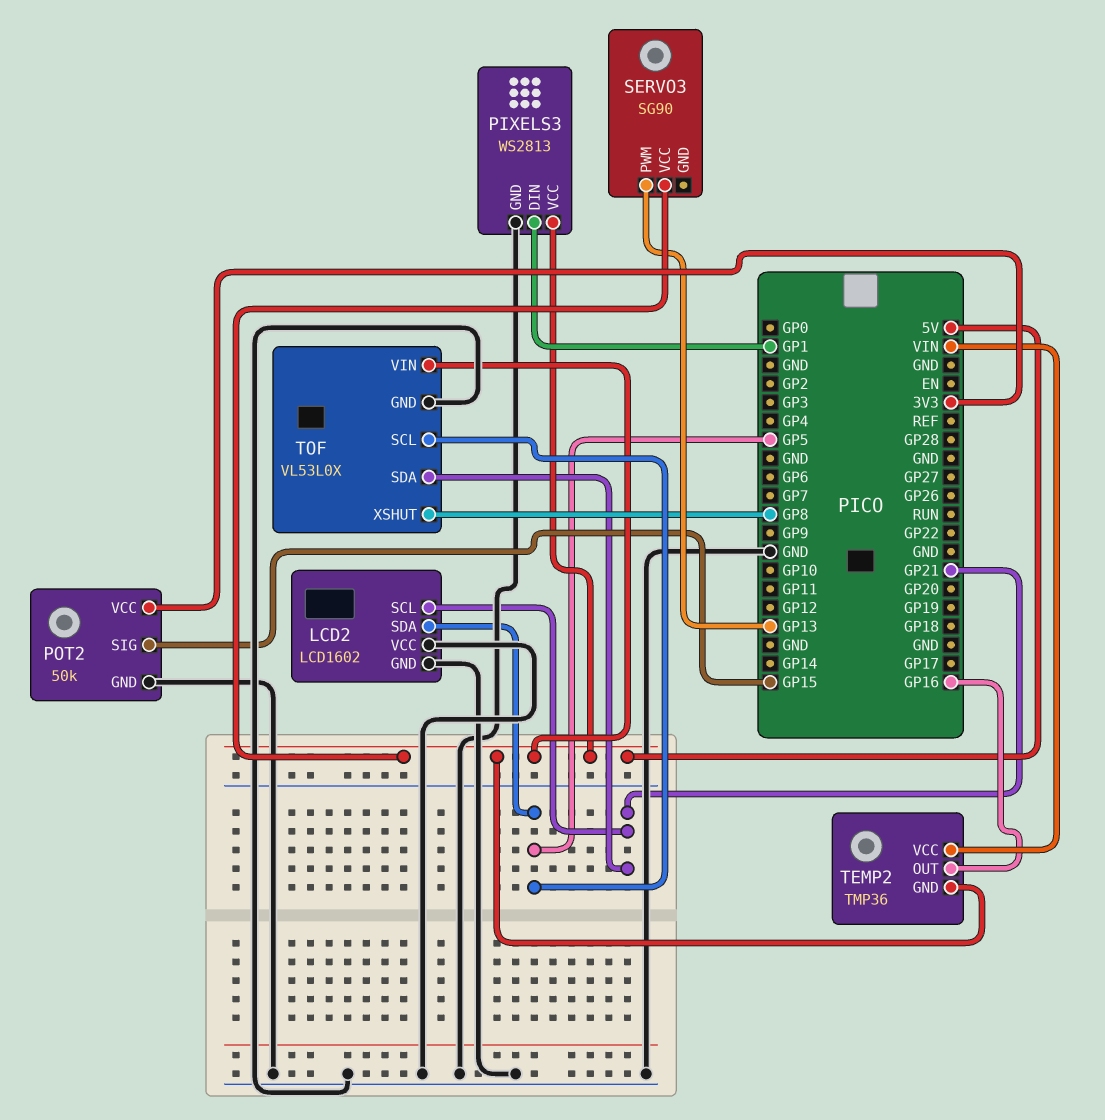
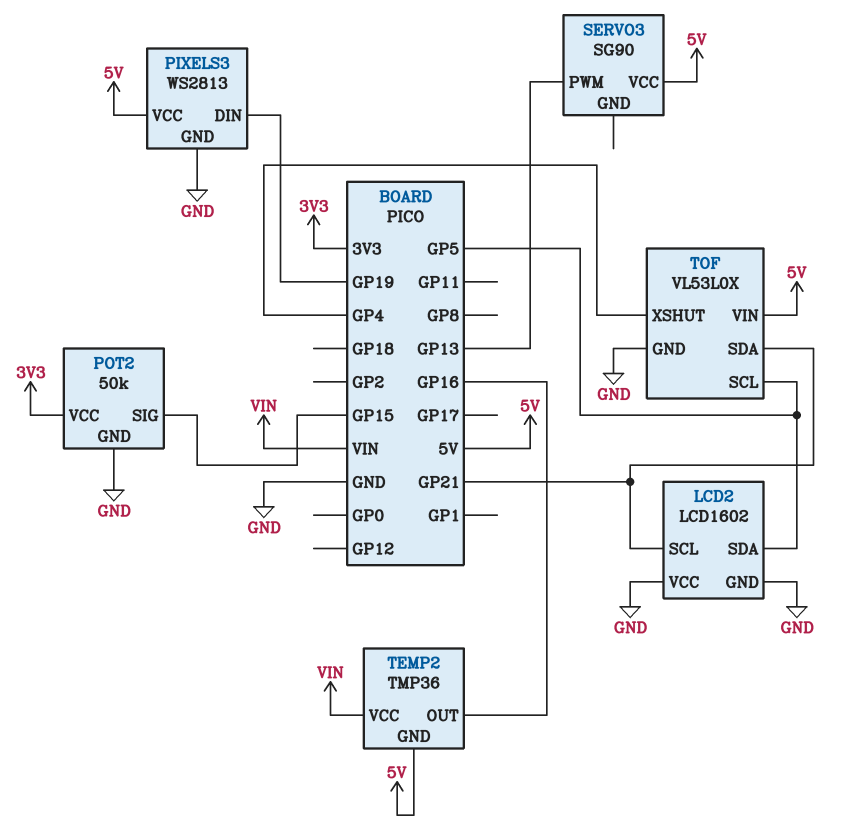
PIXELS3 pin DIN: GP1 -> GP19
TOF pin XSHUT: GP8 -> GP4

